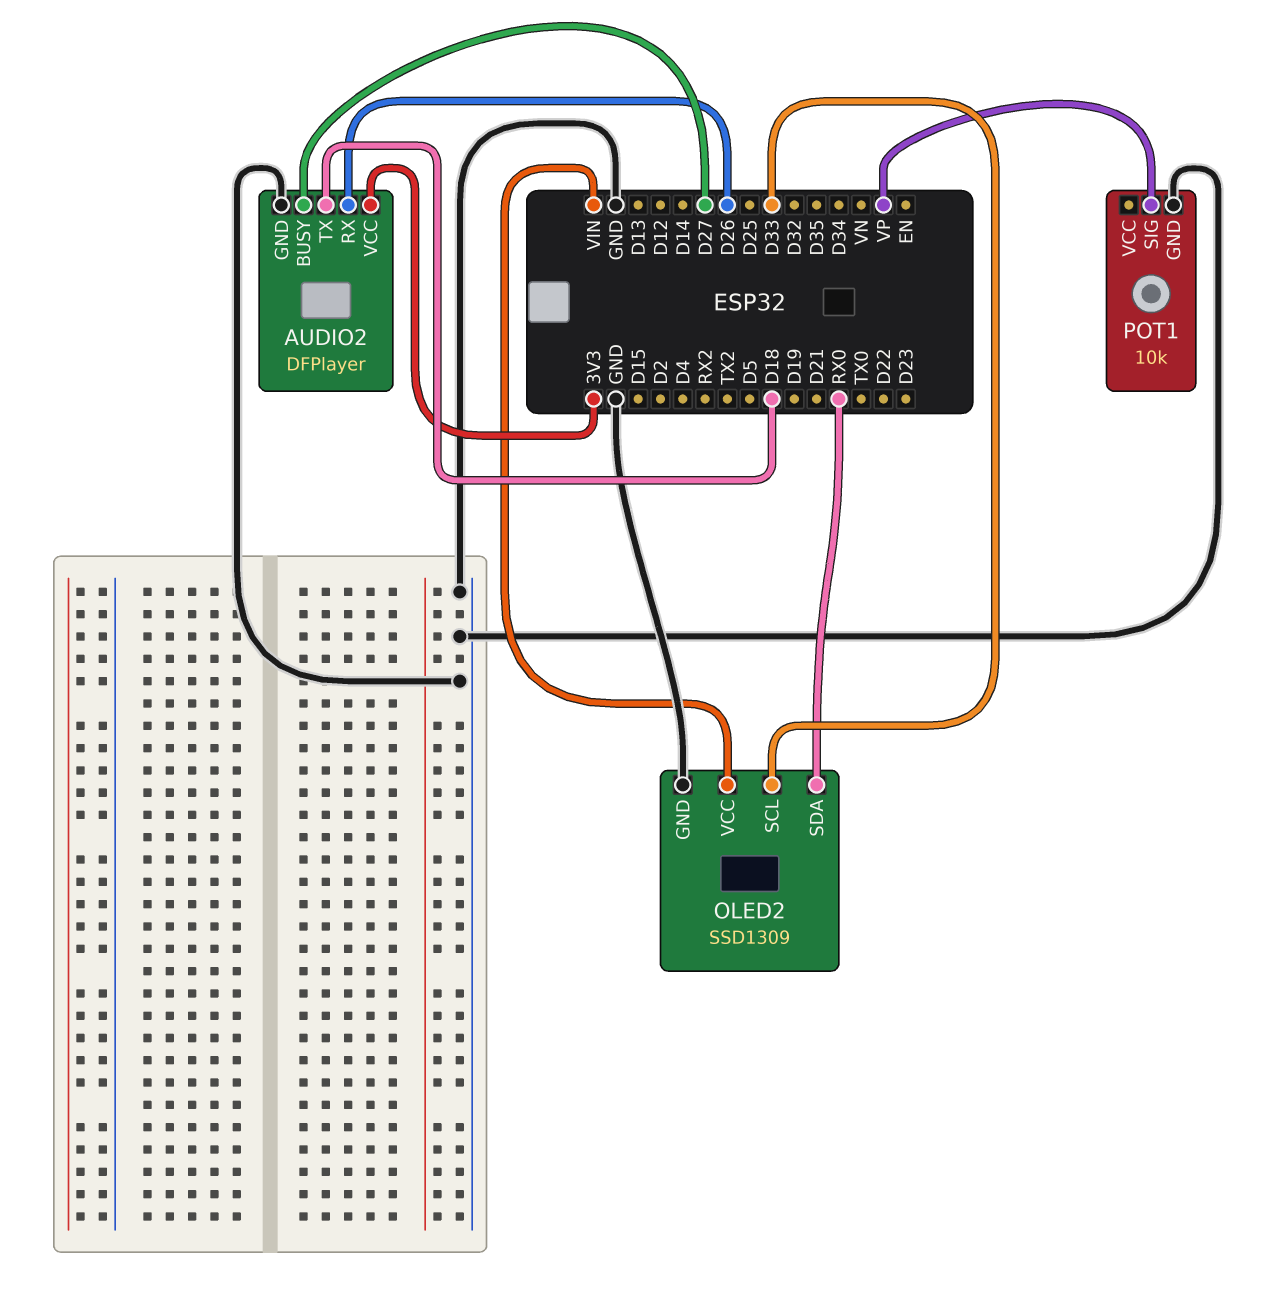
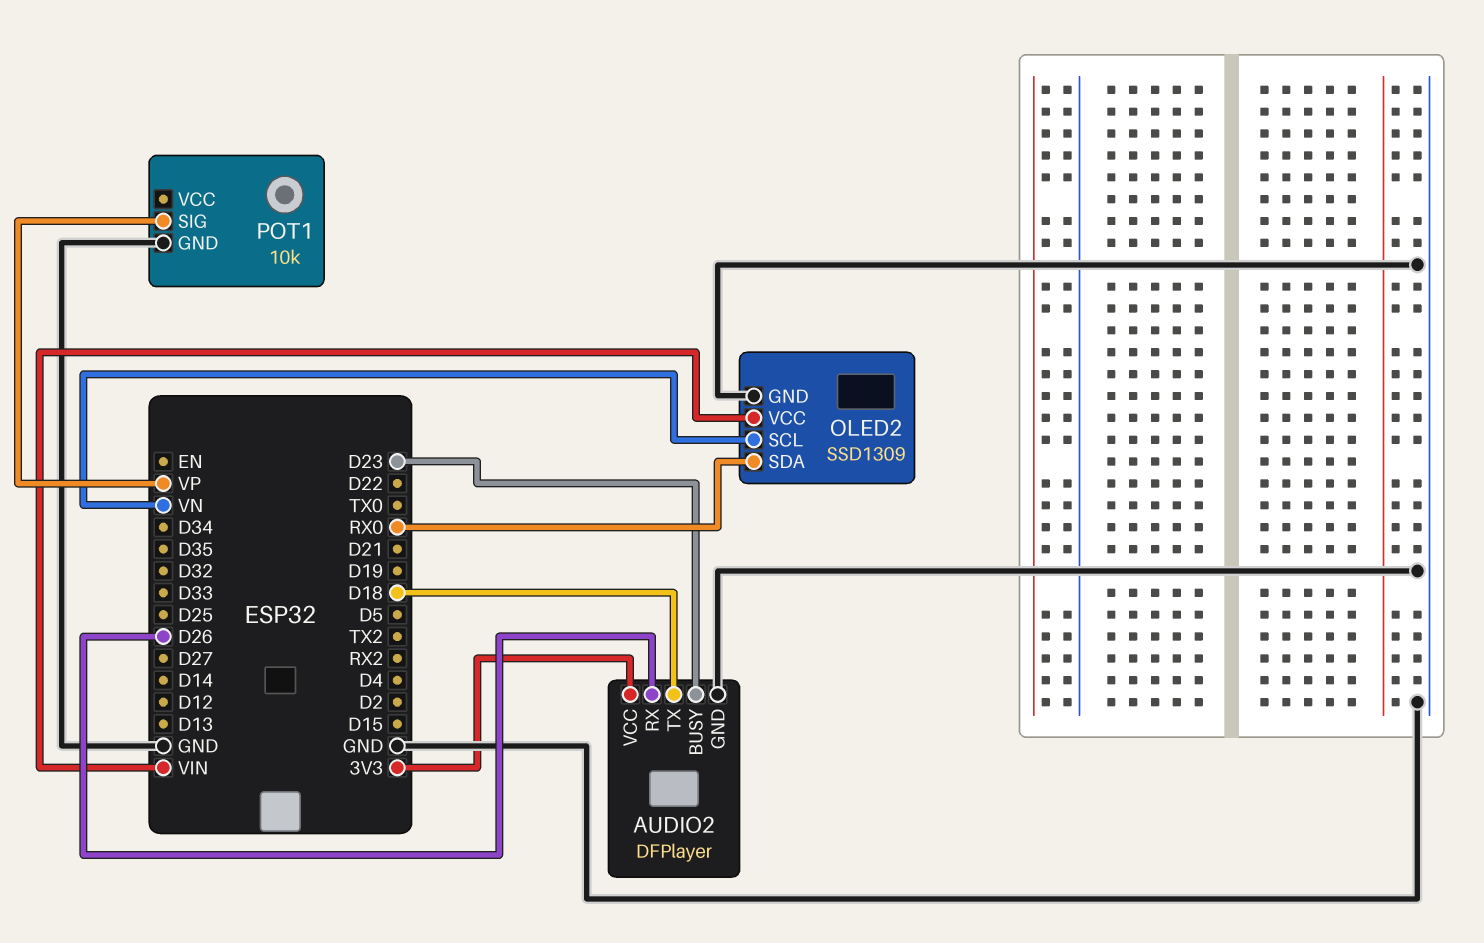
AUDIO2 pin BUSY: D27 -> D23
OLED2 pin SCL: D33 -> VN

